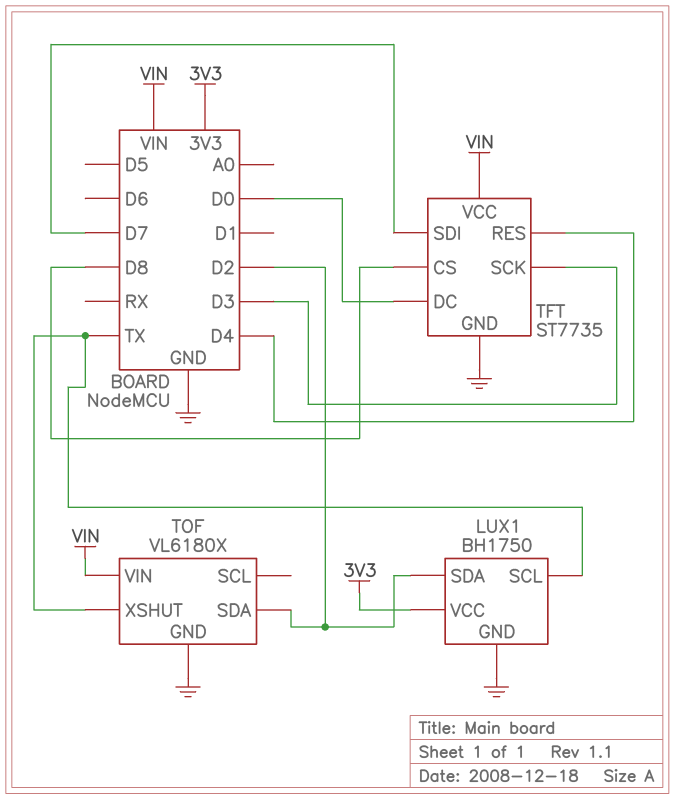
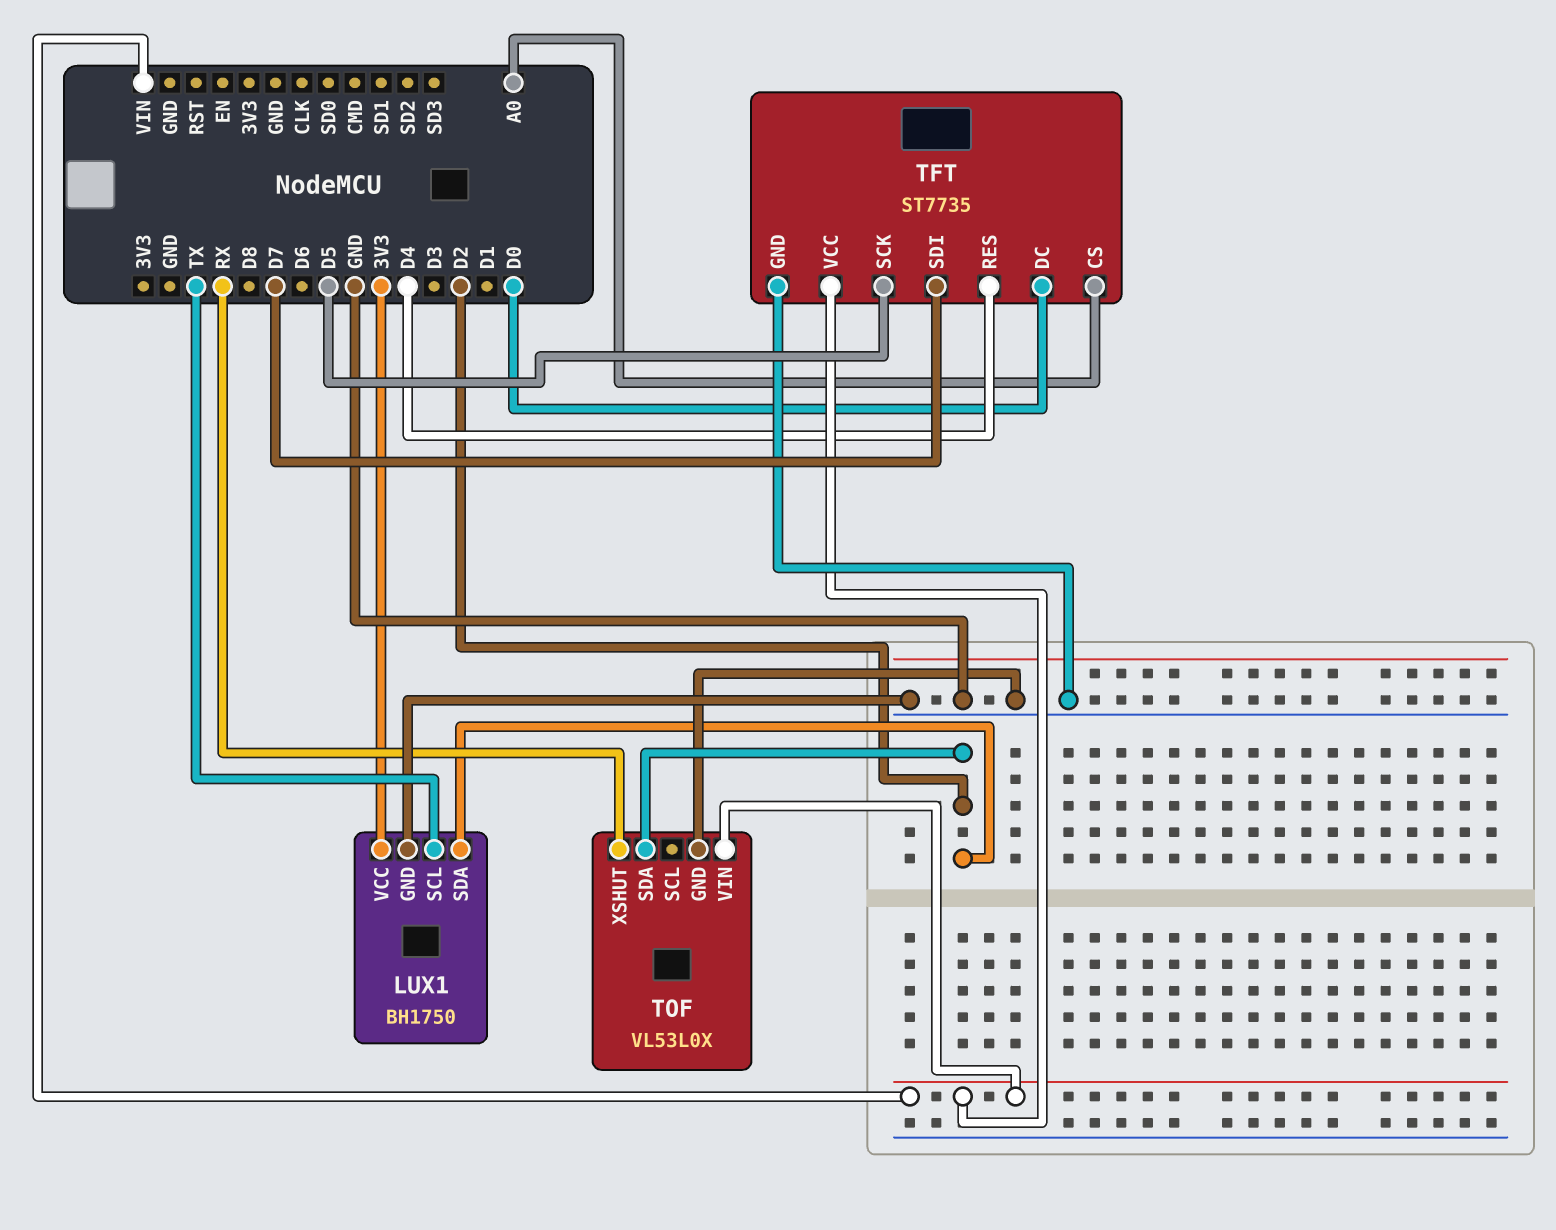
TFT pin CS: D8 -> A0
TFT pin SCK: D3 -> D5
TOF: VL6180X -> VL53L0X
TOF pin XSHUT: TX -> RX

